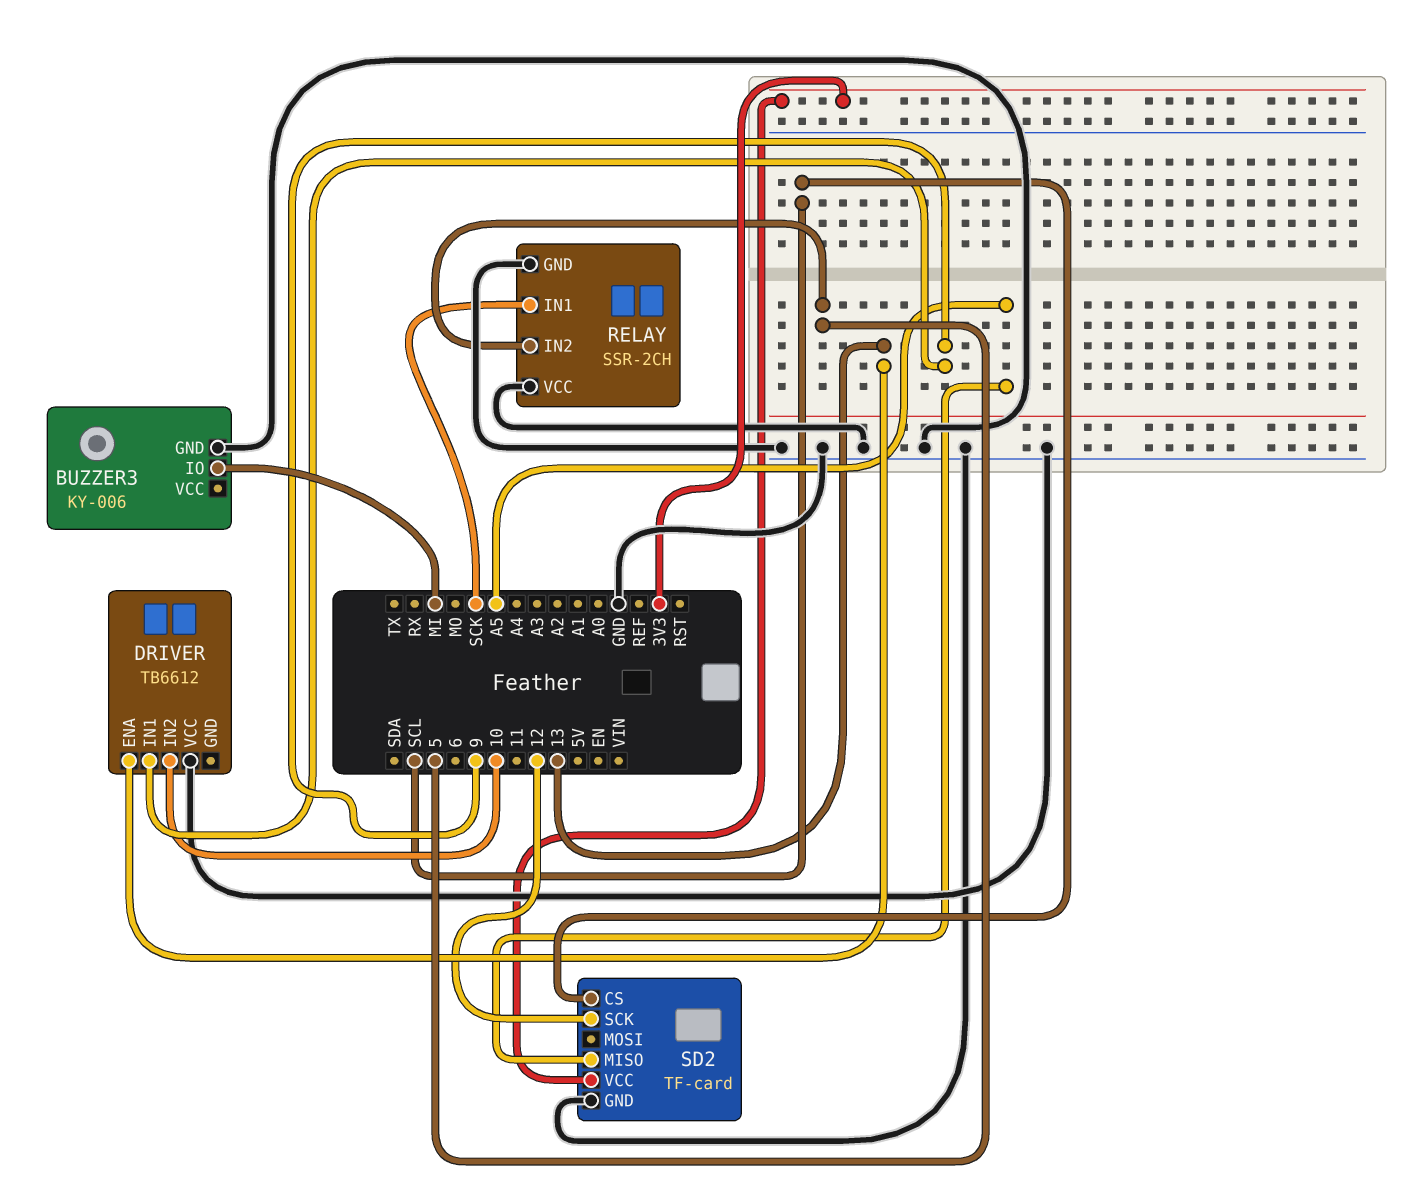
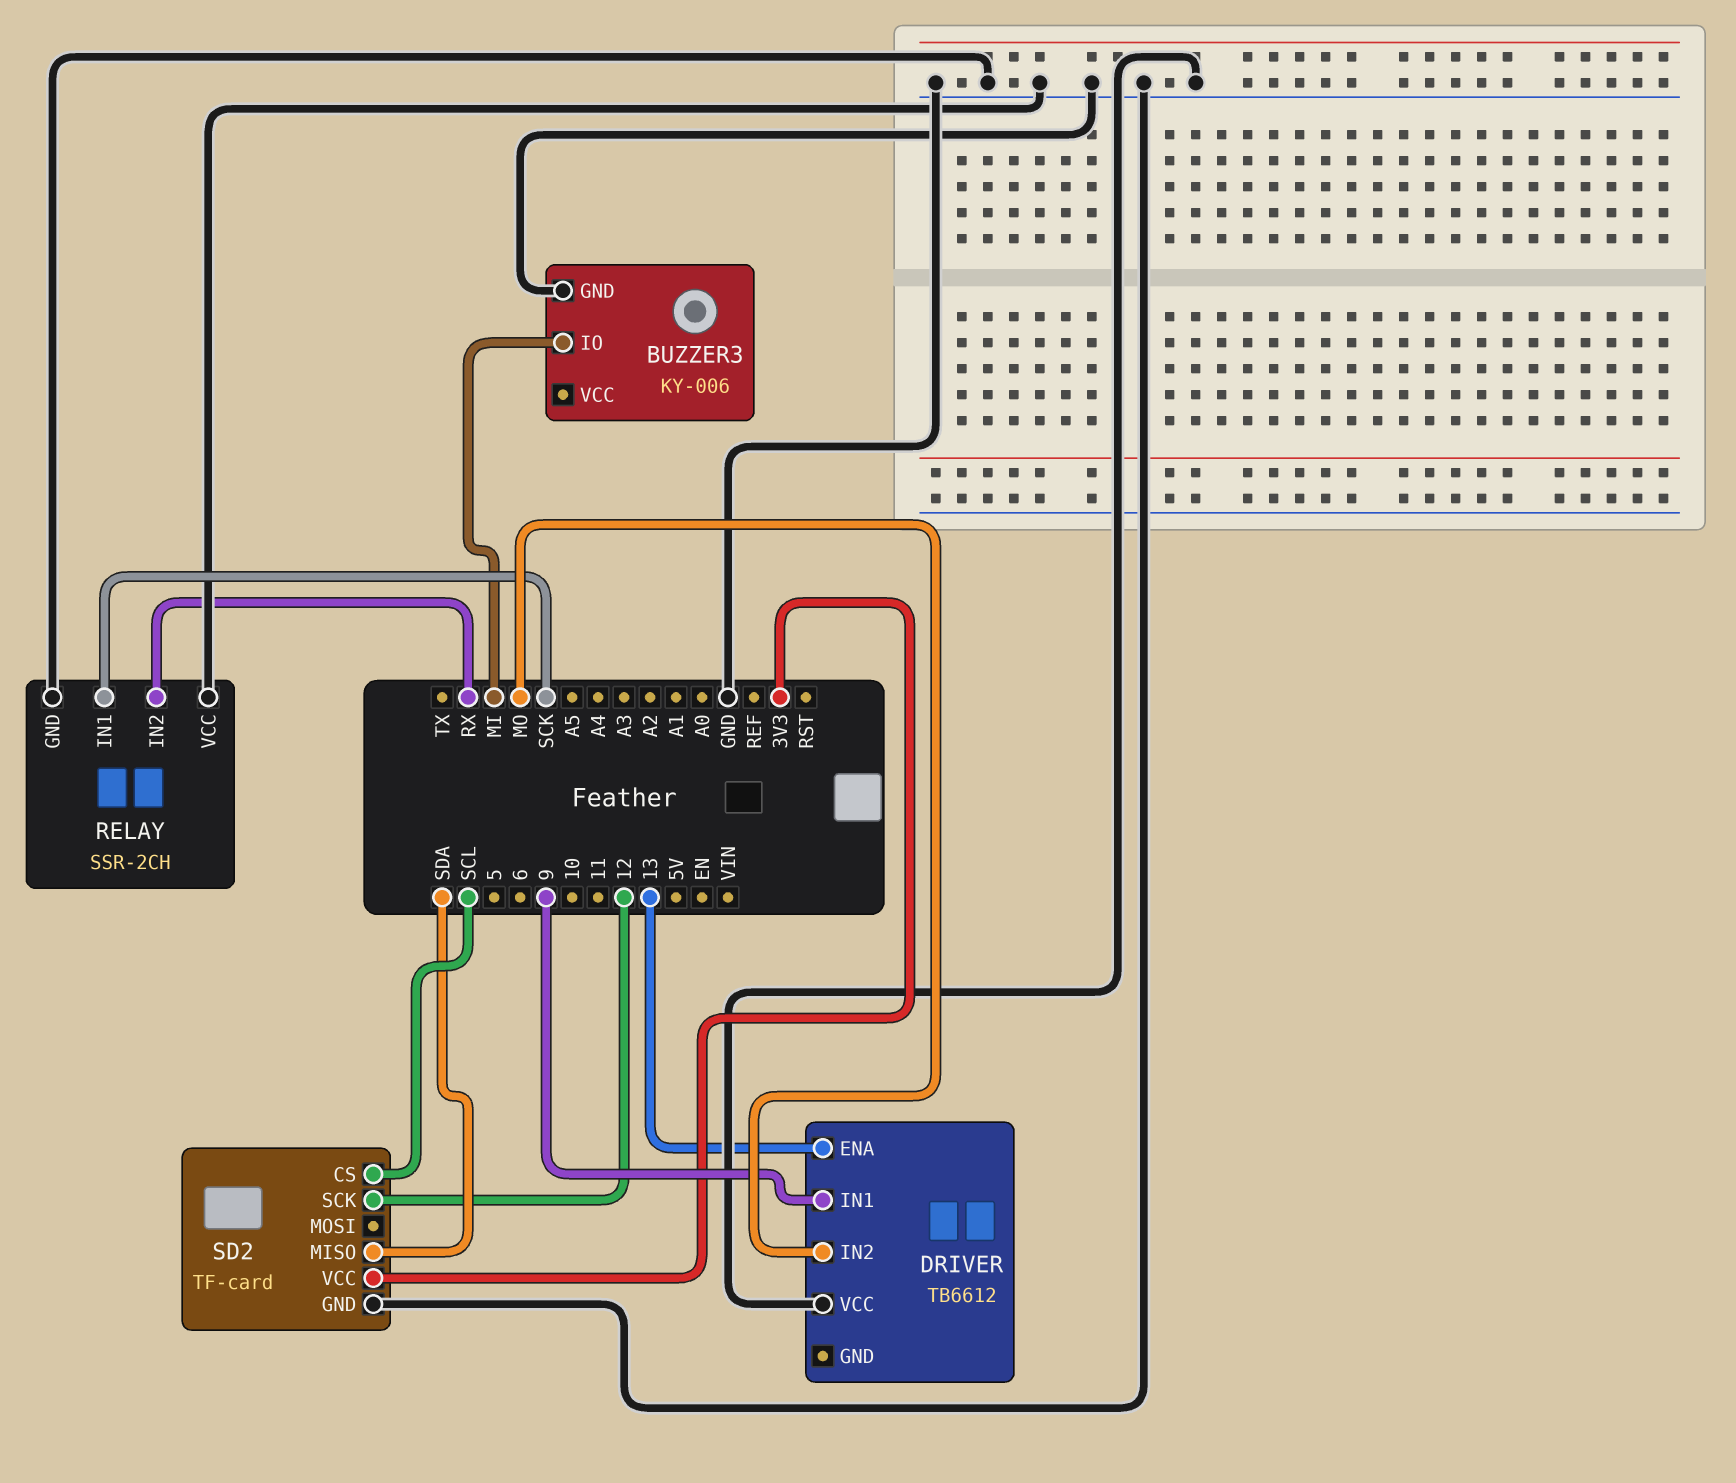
DRIVER pin IN2: 10 -> MO
RELAY pin IN2: 5 -> RX
SD2 pin MISO: A5 -> SDA

